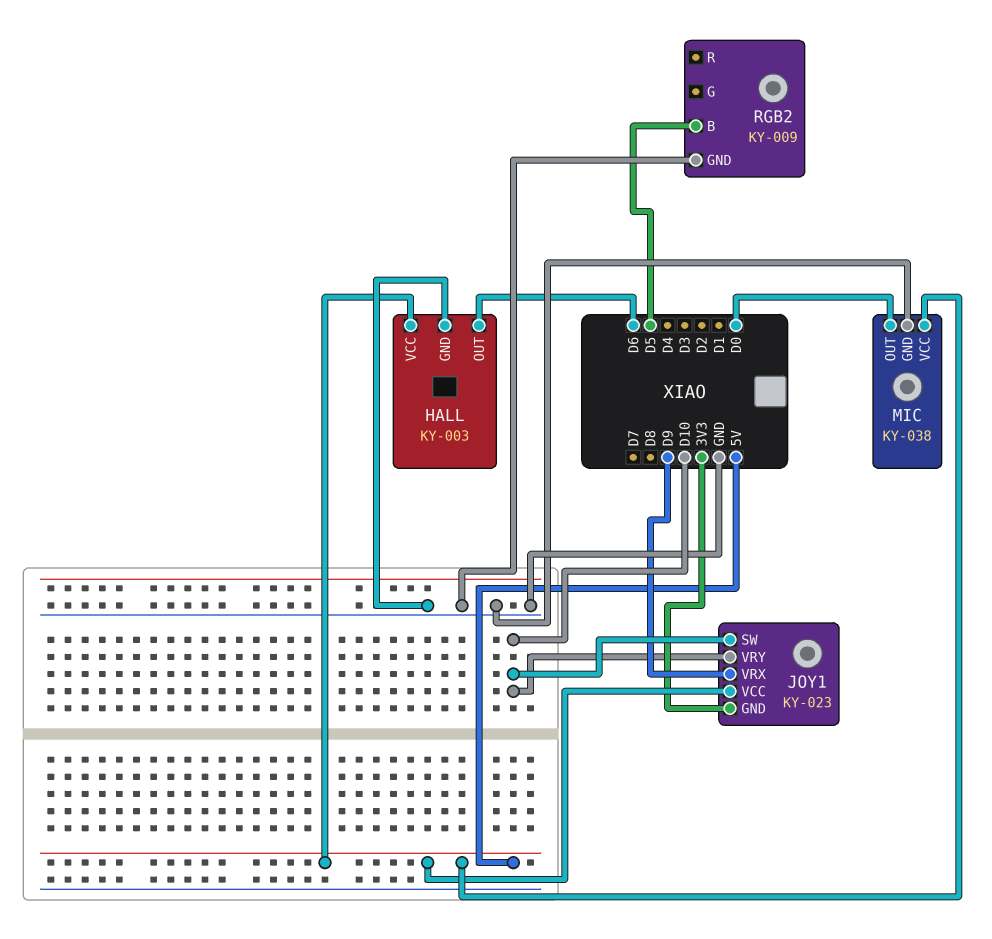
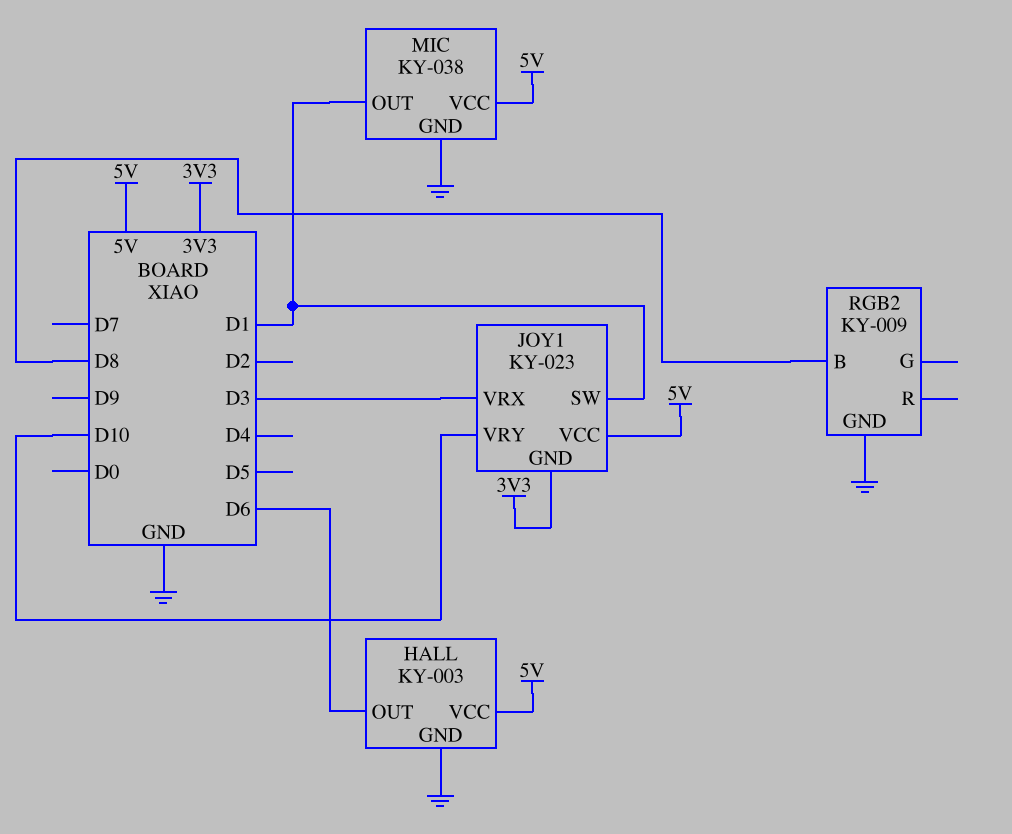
JOY1 pin SW: D10 -> D1
JOY1 pin VRX: D9 -> D3
MIC pin OUT: D0 -> D1
RGB2 pin B: D5 -> D8

